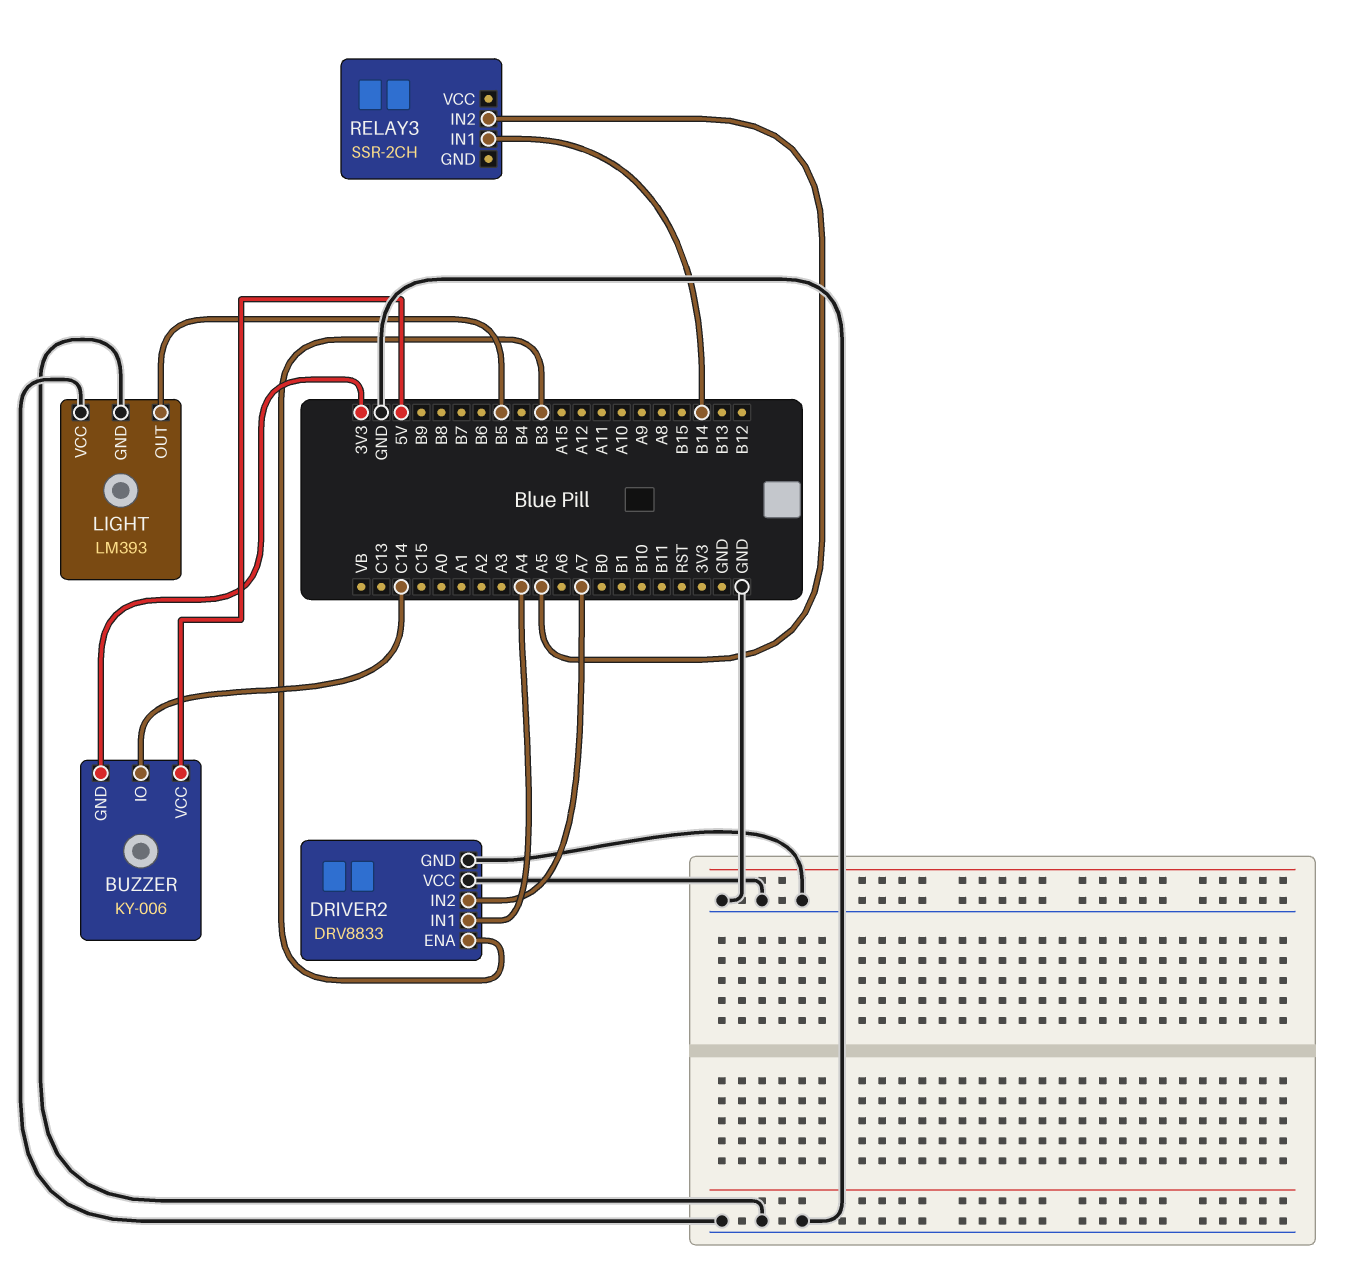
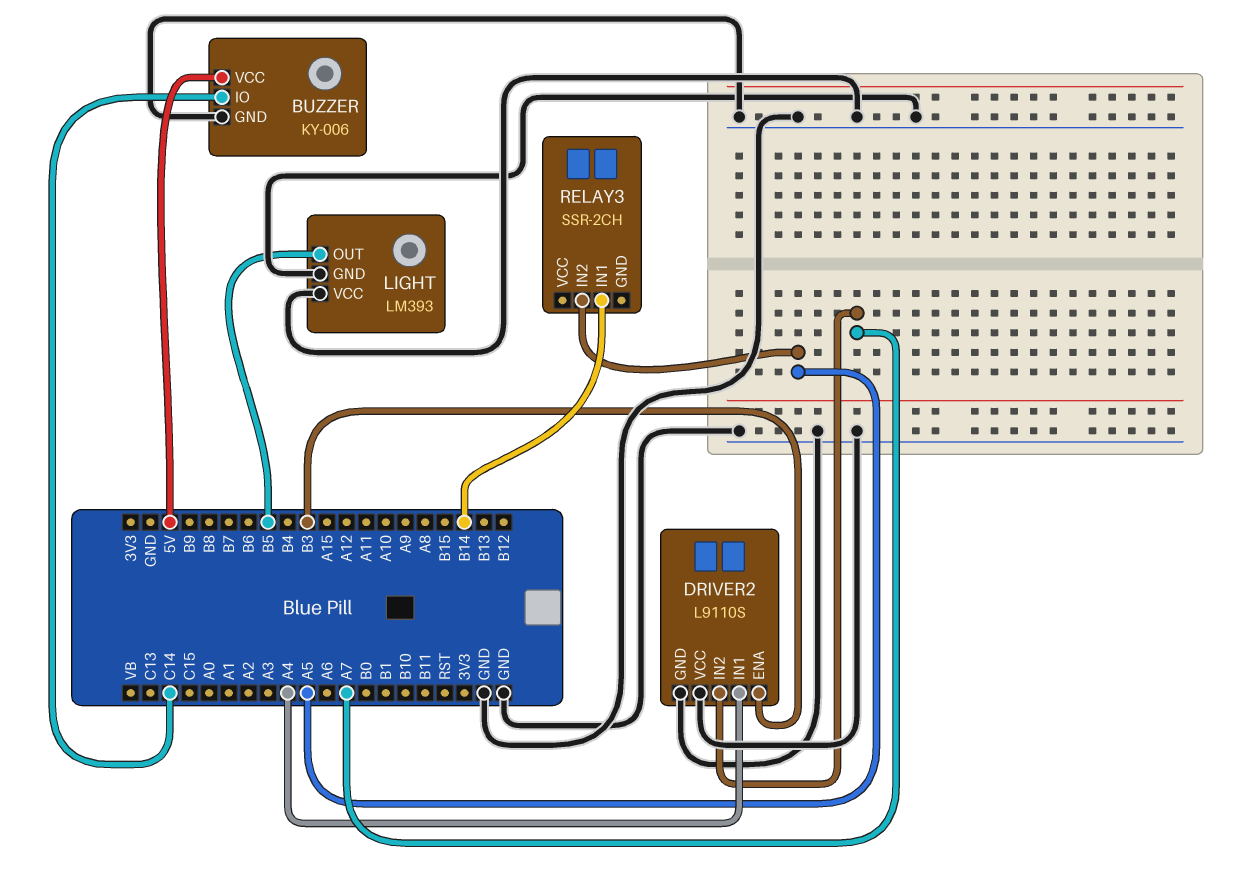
BUZZER pin GND: 3V3 -> GND
DRIVER2: DRV8833 -> L9110S

